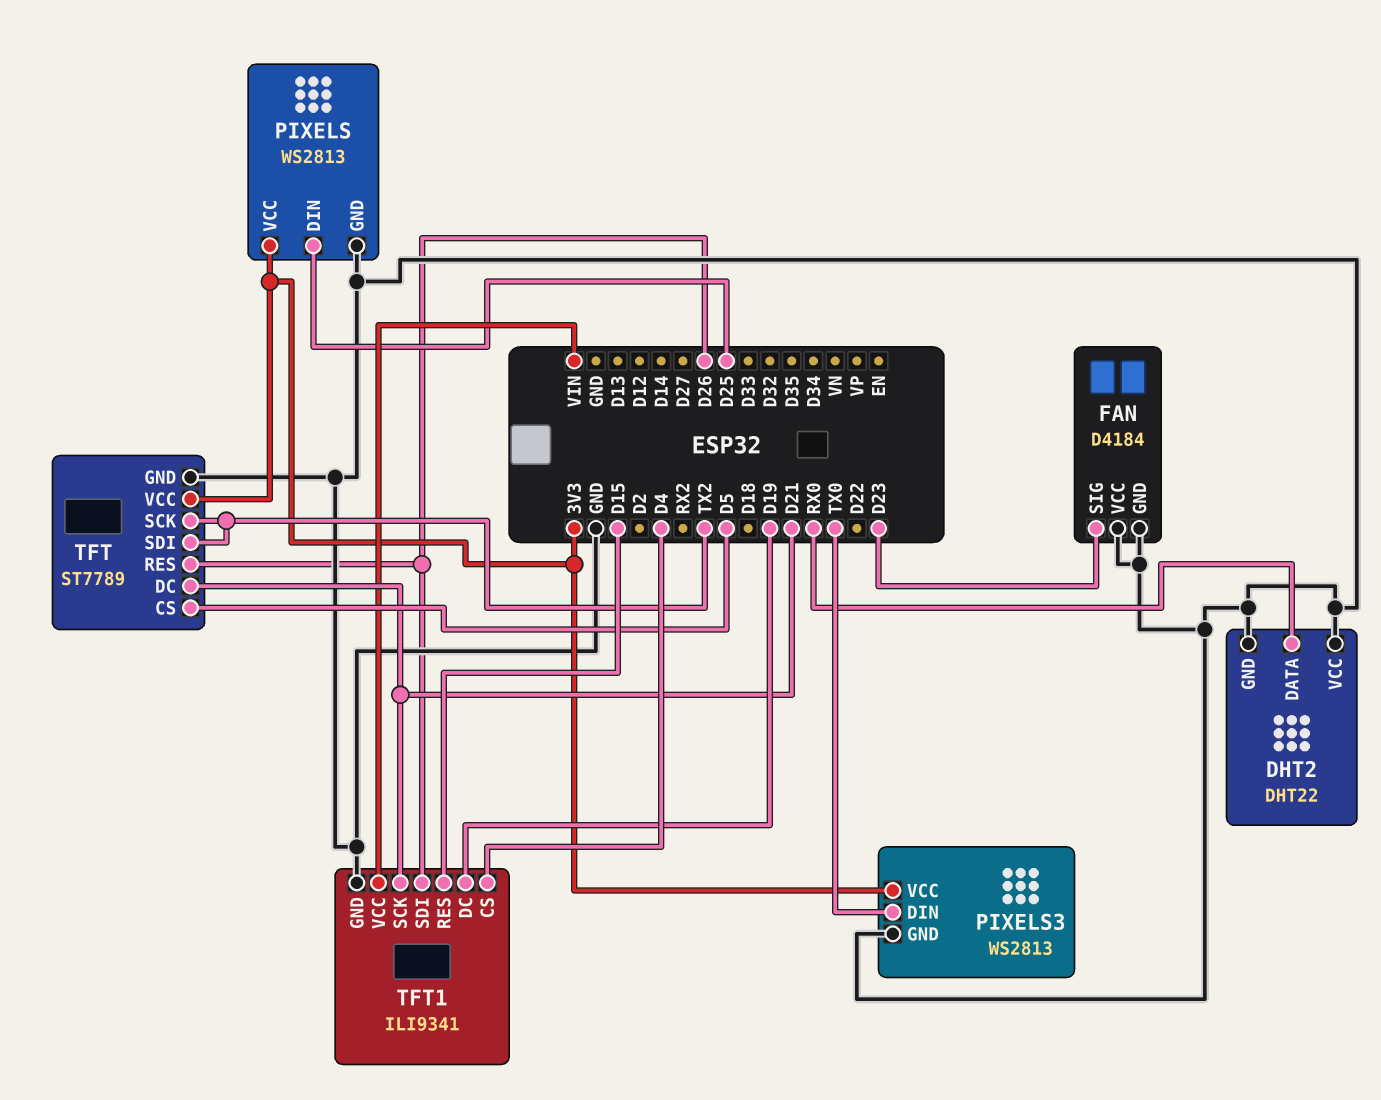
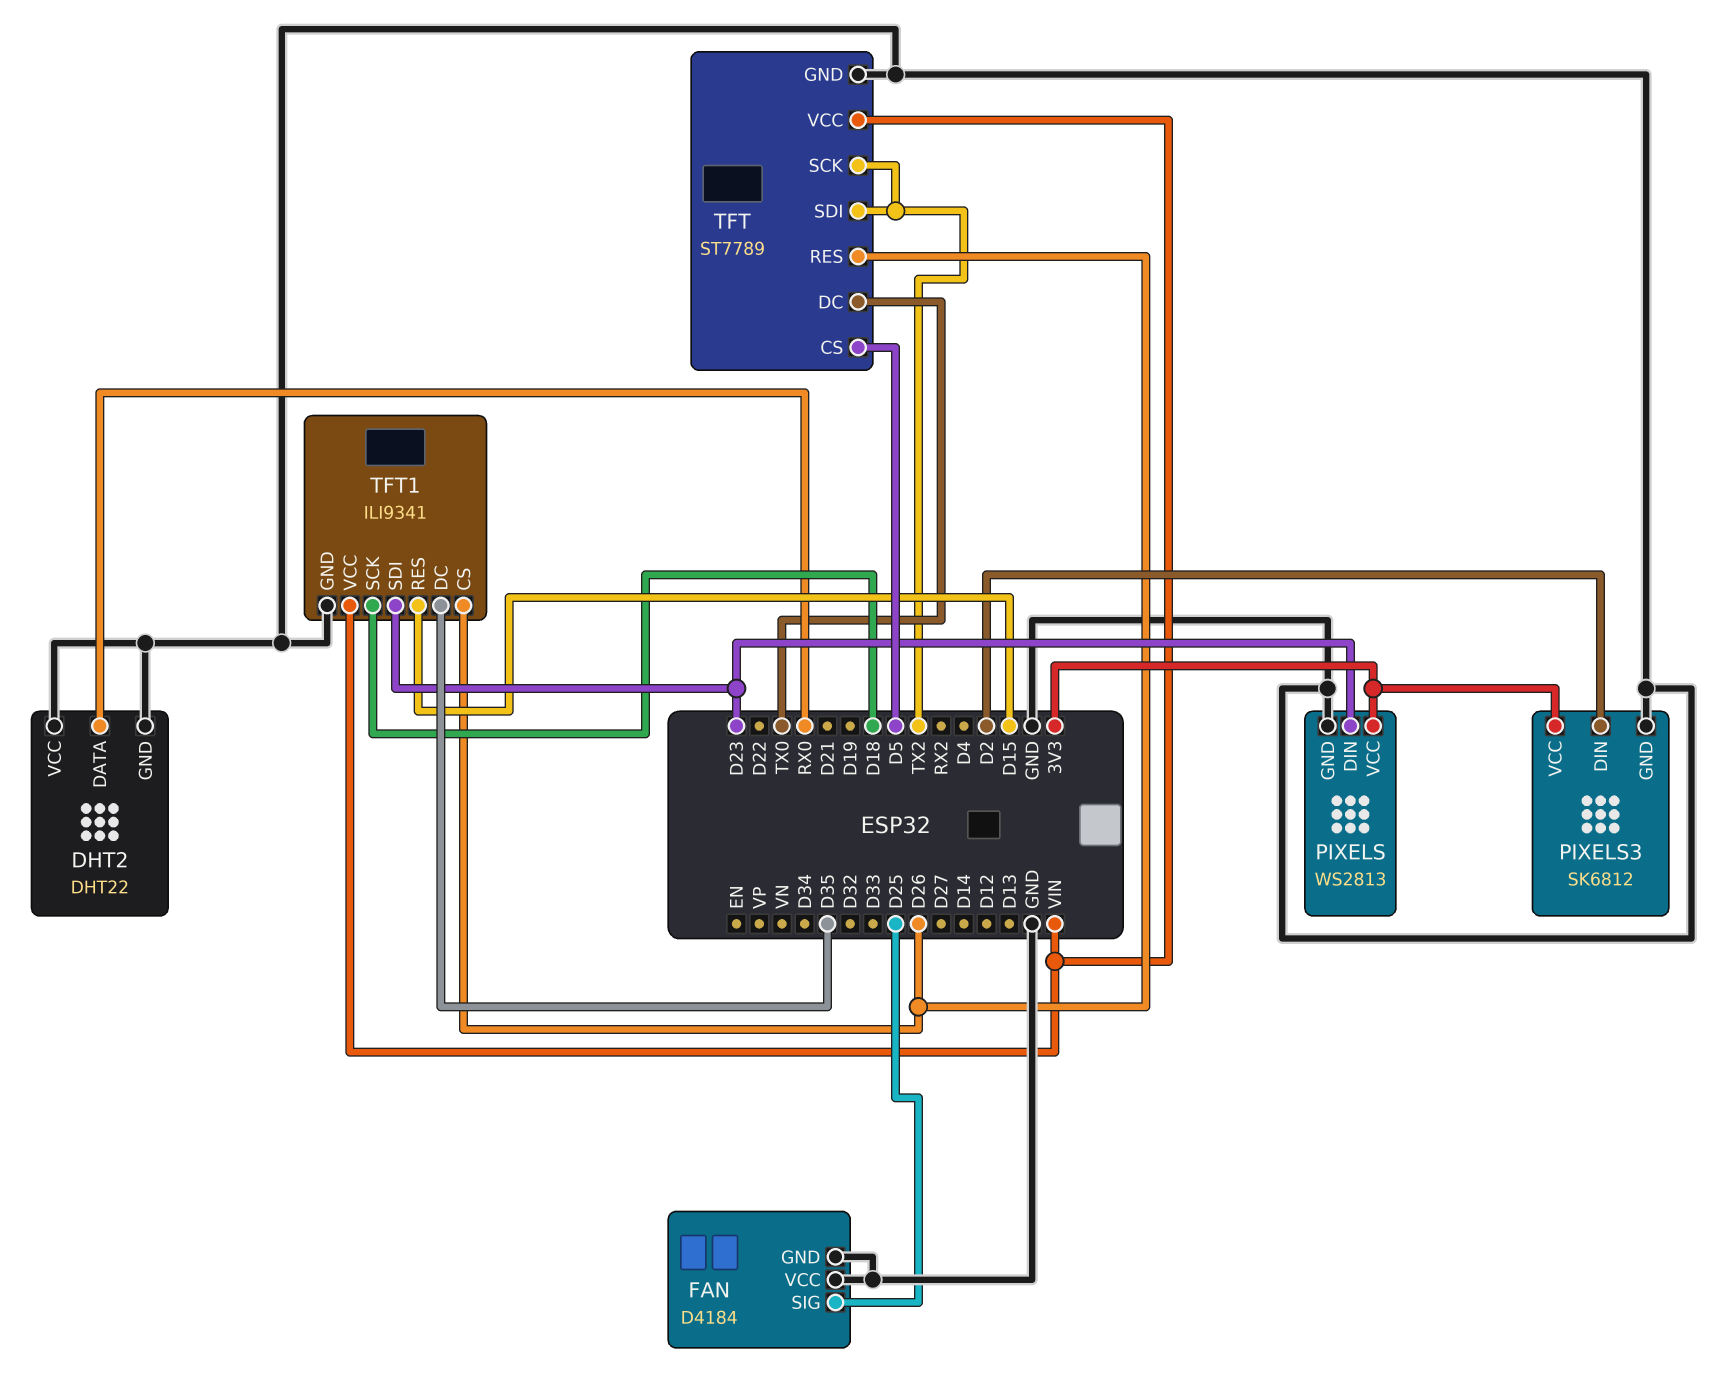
FAN pin SIG: D23 -> D25
PIXELS pin DIN: D25 -> D23
PIXELS3: WS2813 -> SK6812
PIXELS3 pin DIN: TX0 -> D2
TFT pin DC: D21 -> TX0
TFT pin VCC: 3V3 -> VIN
TFT1 pin CS: D4 -> D26
TFT1 pin DC: D19 -> D35
TFT1 pin SCK: D21 -> D18
TFT1 pin SDI: D26 -> D23

